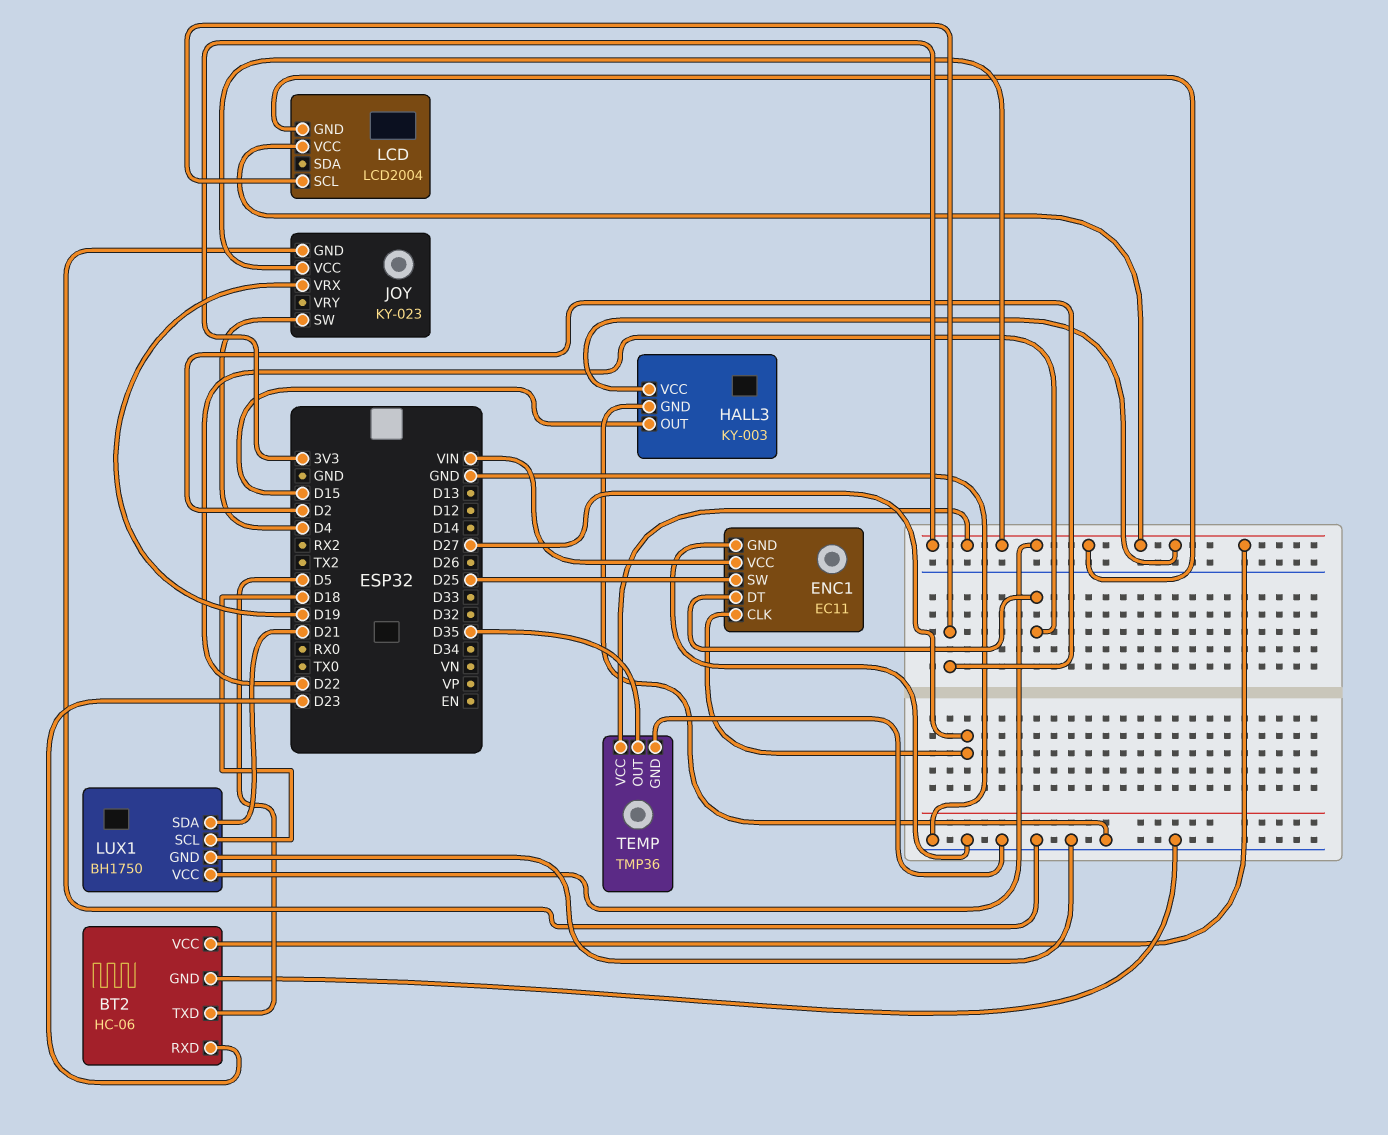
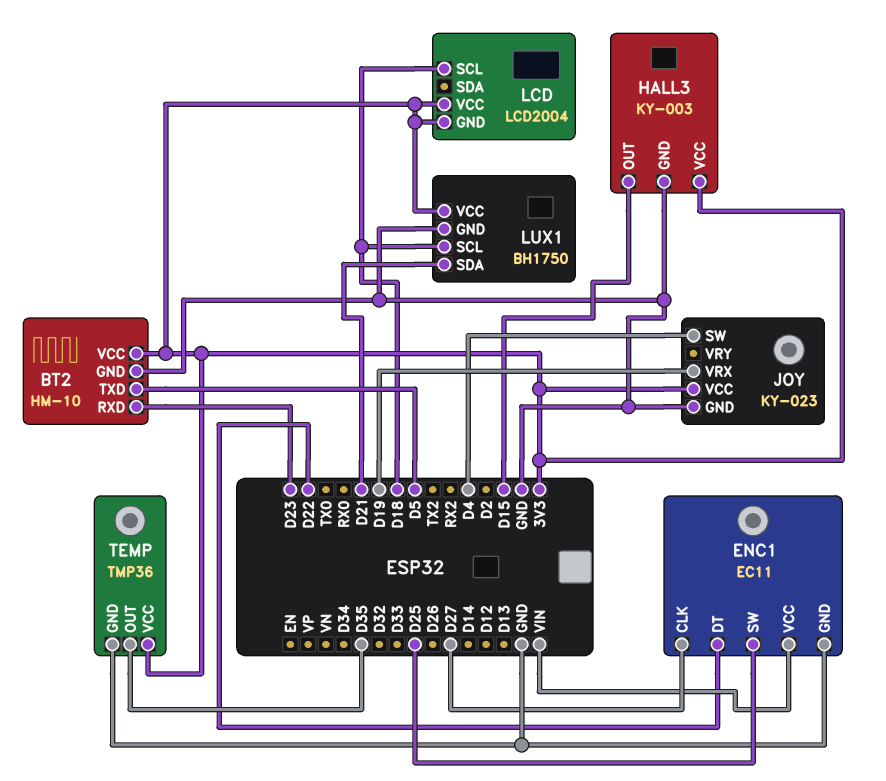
BT2: HC-06 -> HM-10
LCD pin SCL: D2 -> D18

